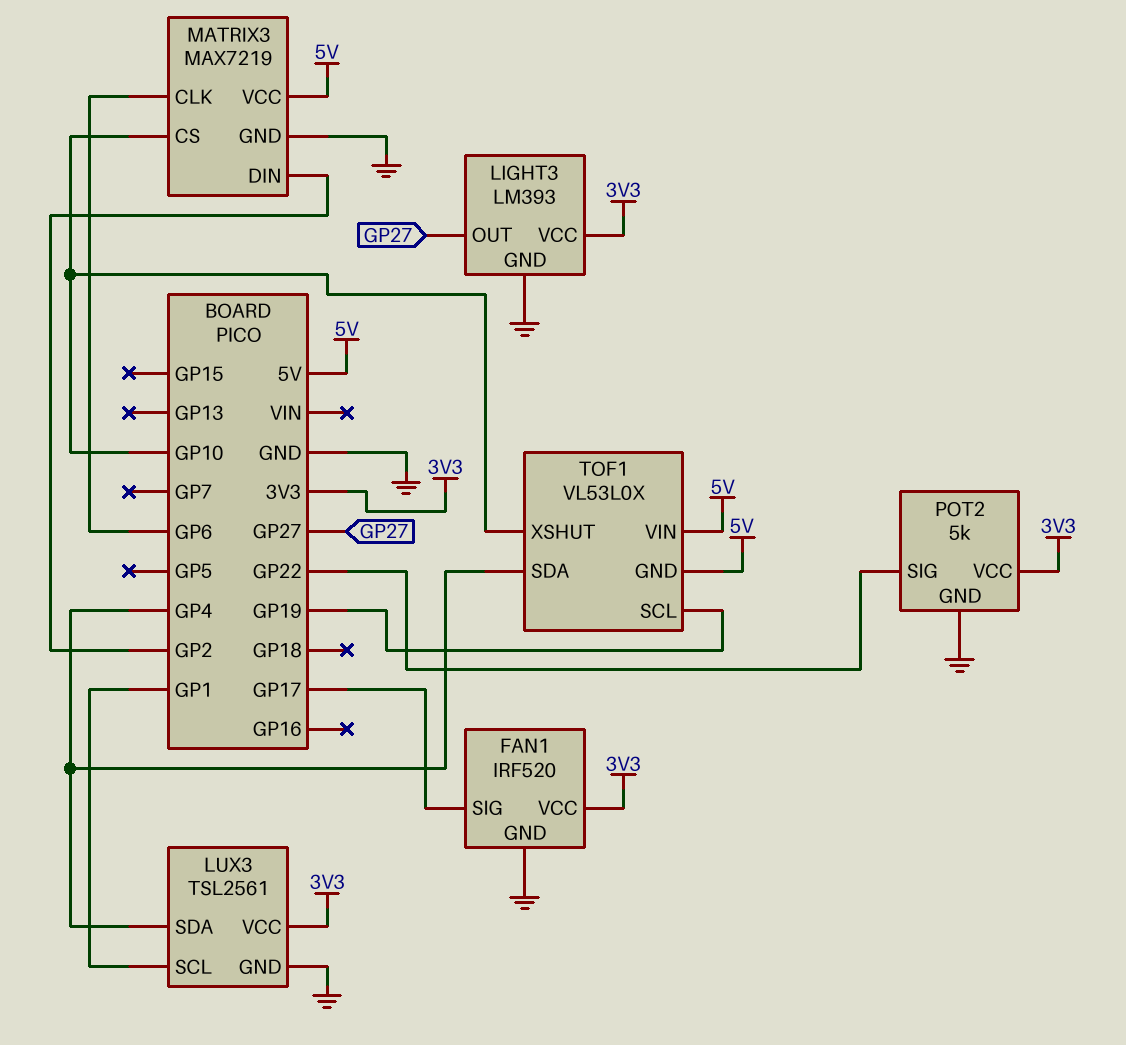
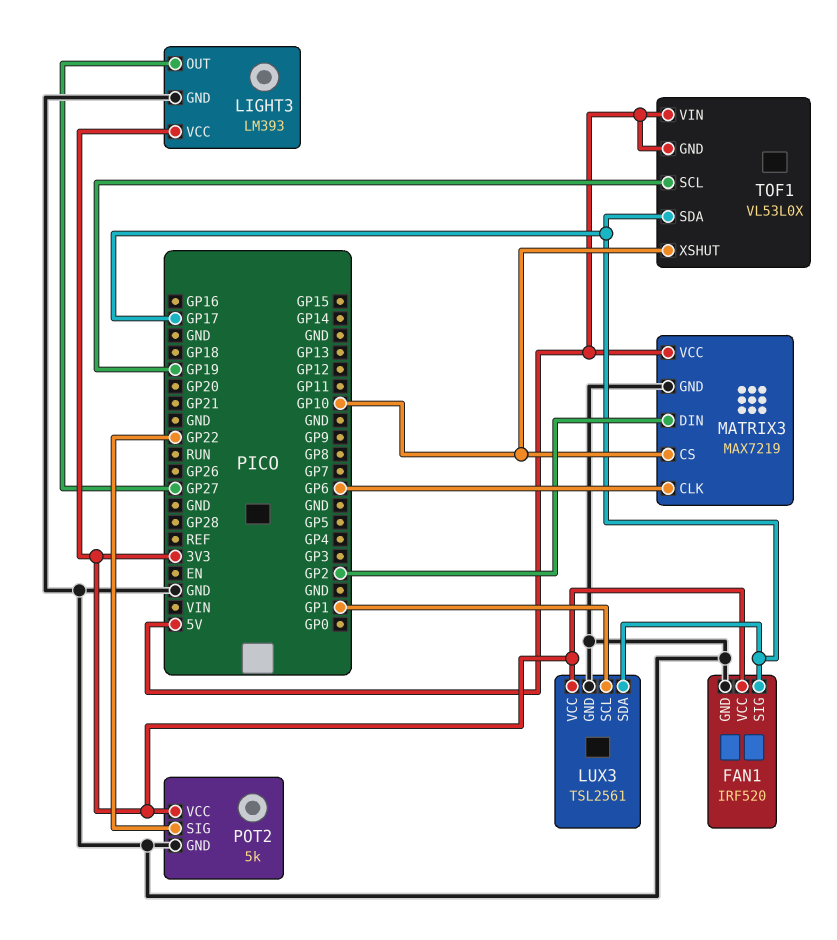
LUX3 pin SDA: GP4 -> GP17
TOF1 pin SDA: GP4 -> GP17

